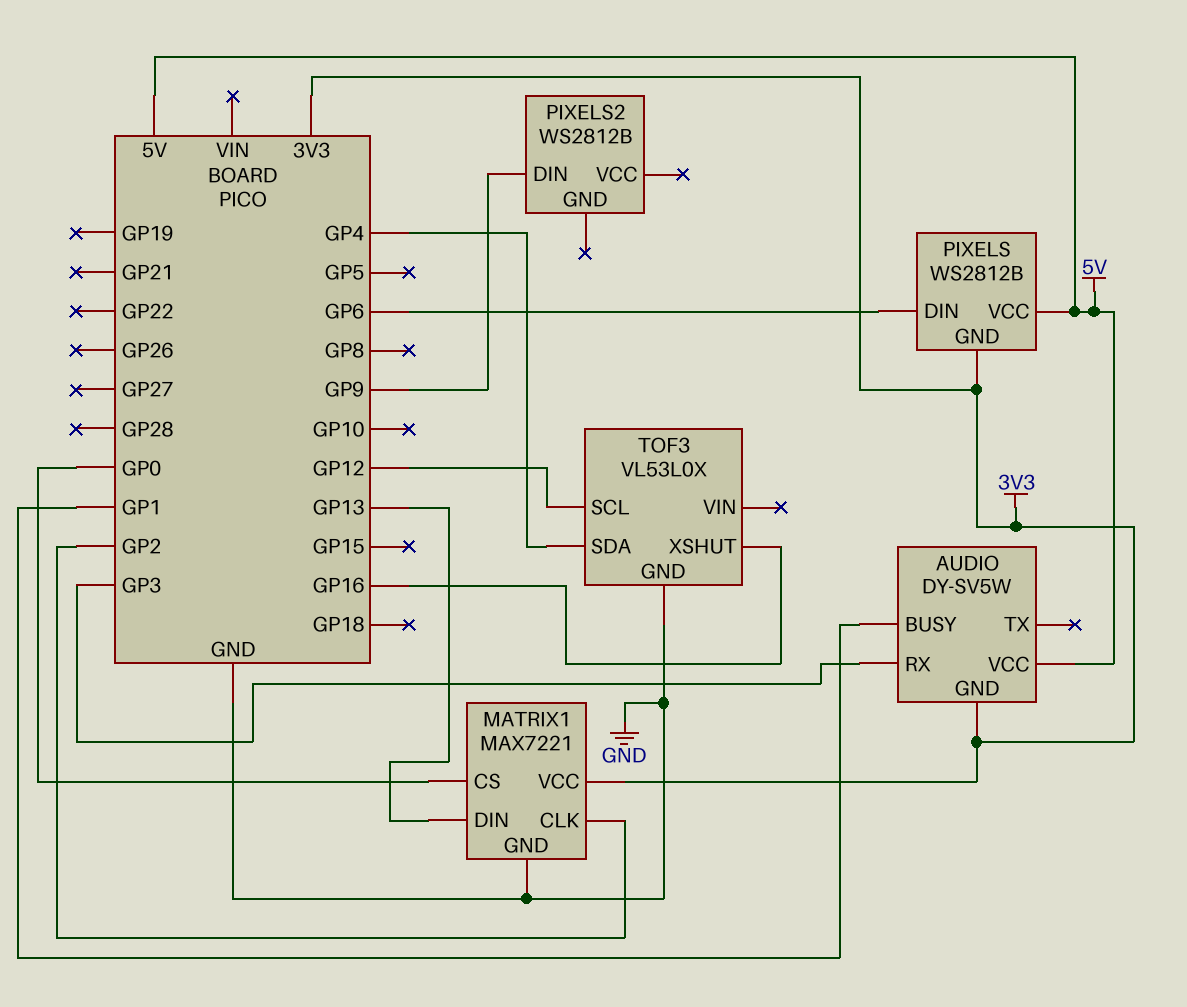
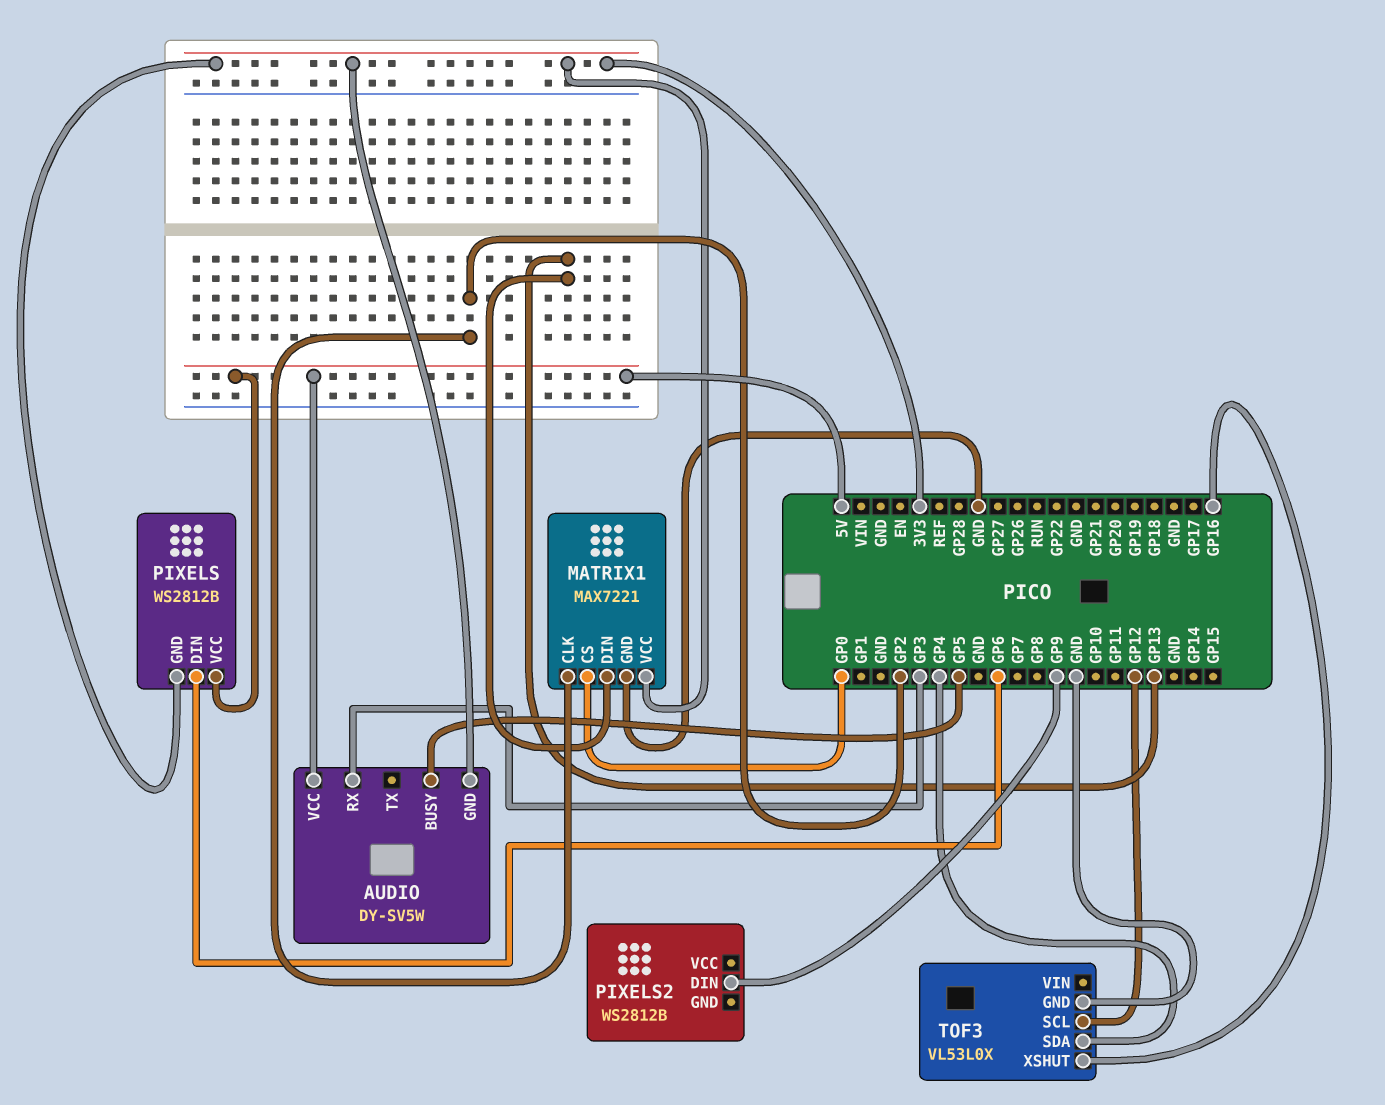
AUDIO pin BUSY: GP1 -> GP5

